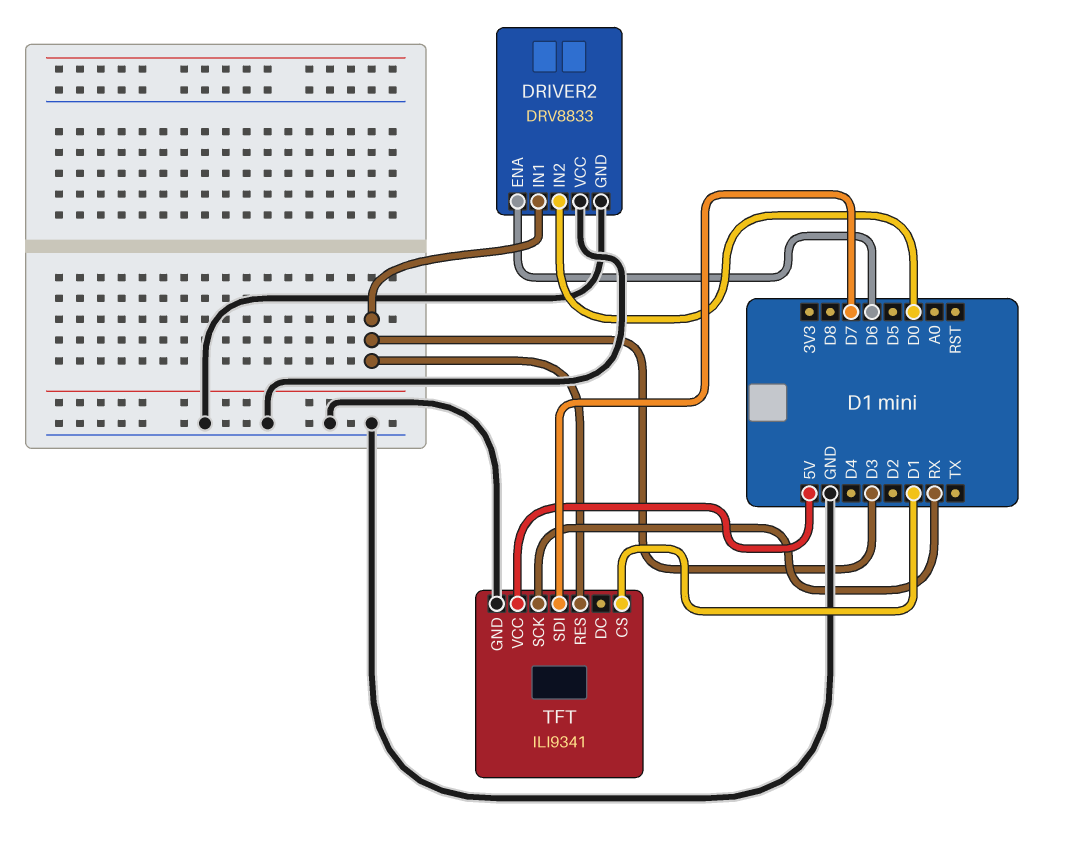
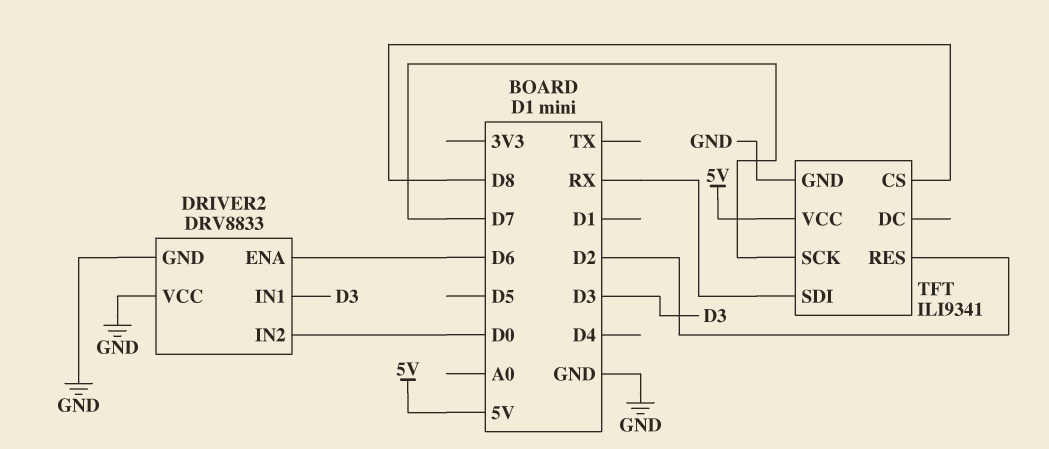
TFT pin CS: D1 -> D8
TFT pin RES: D3 -> D2
TFT pin SCK: RX -> D7
TFT pin SDI: D7 -> RX

